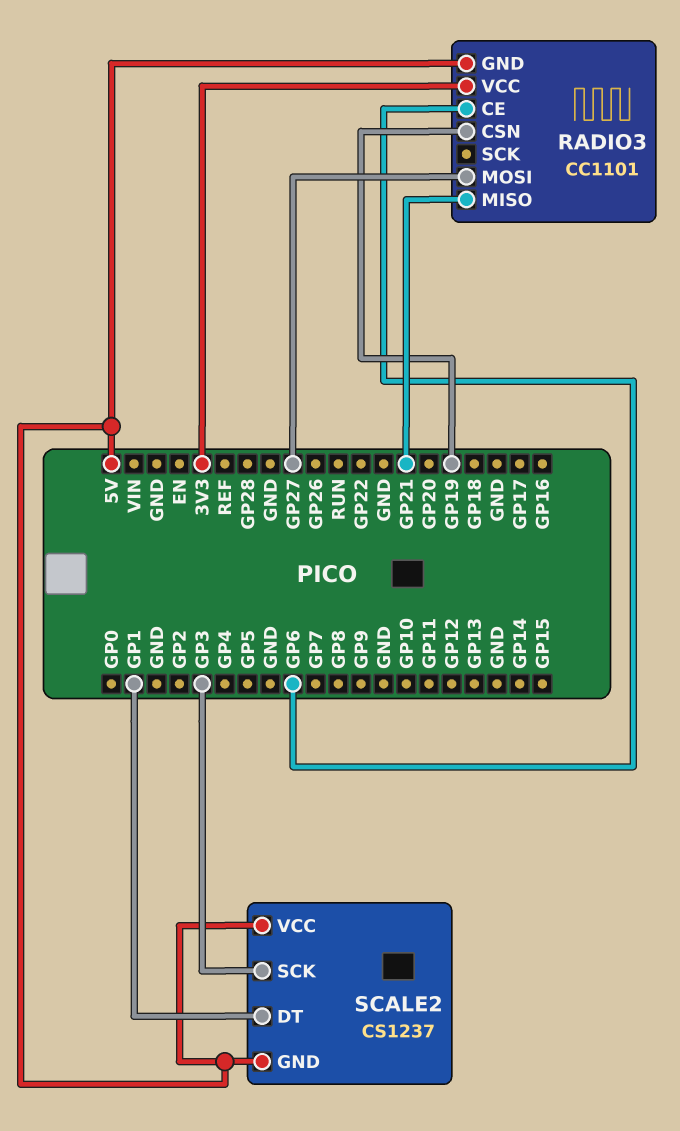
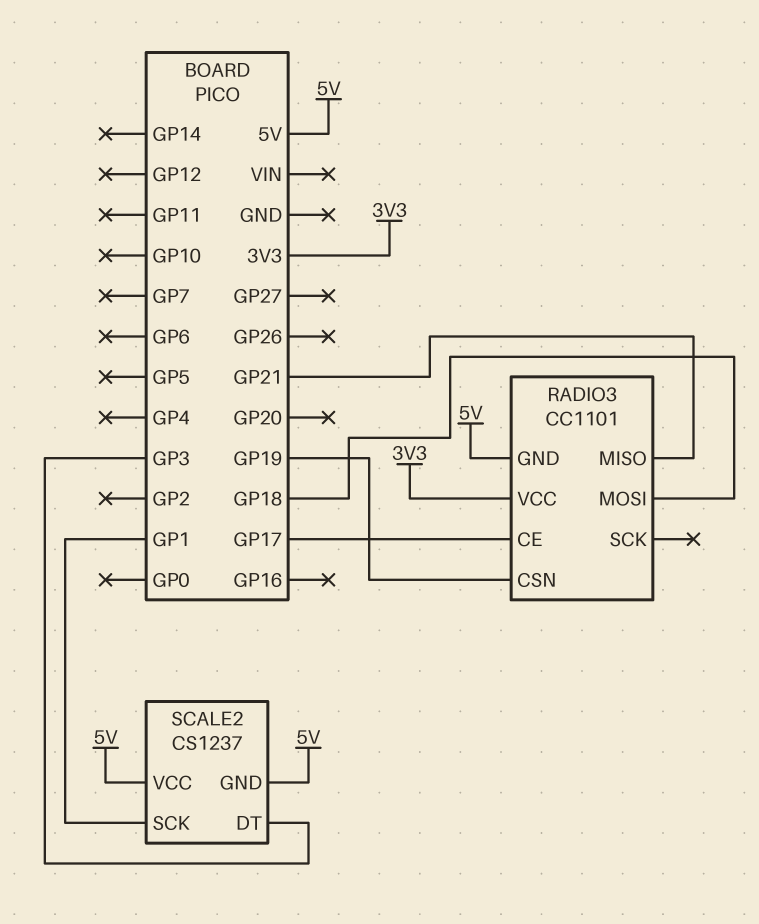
RADIO3 pin CE: GP6 -> GP17
RADIO3 pin MOSI: GP27 -> GP18
SCALE2 pin DT: GP1 -> GP3
SCALE2 pin SCK: GP3 -> GP1

